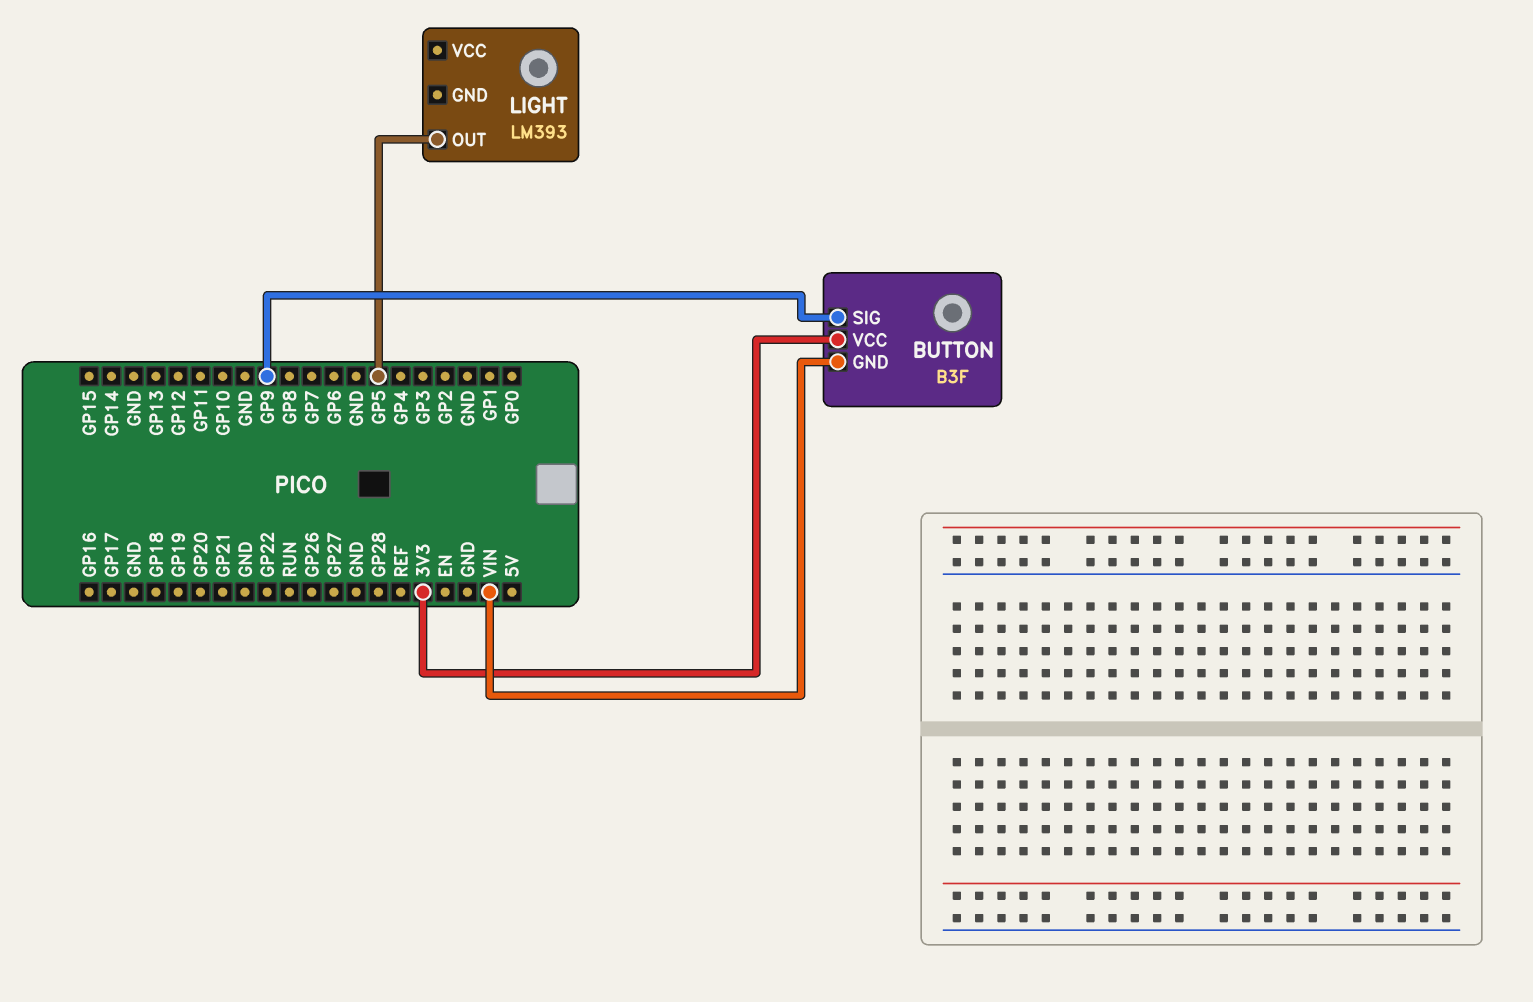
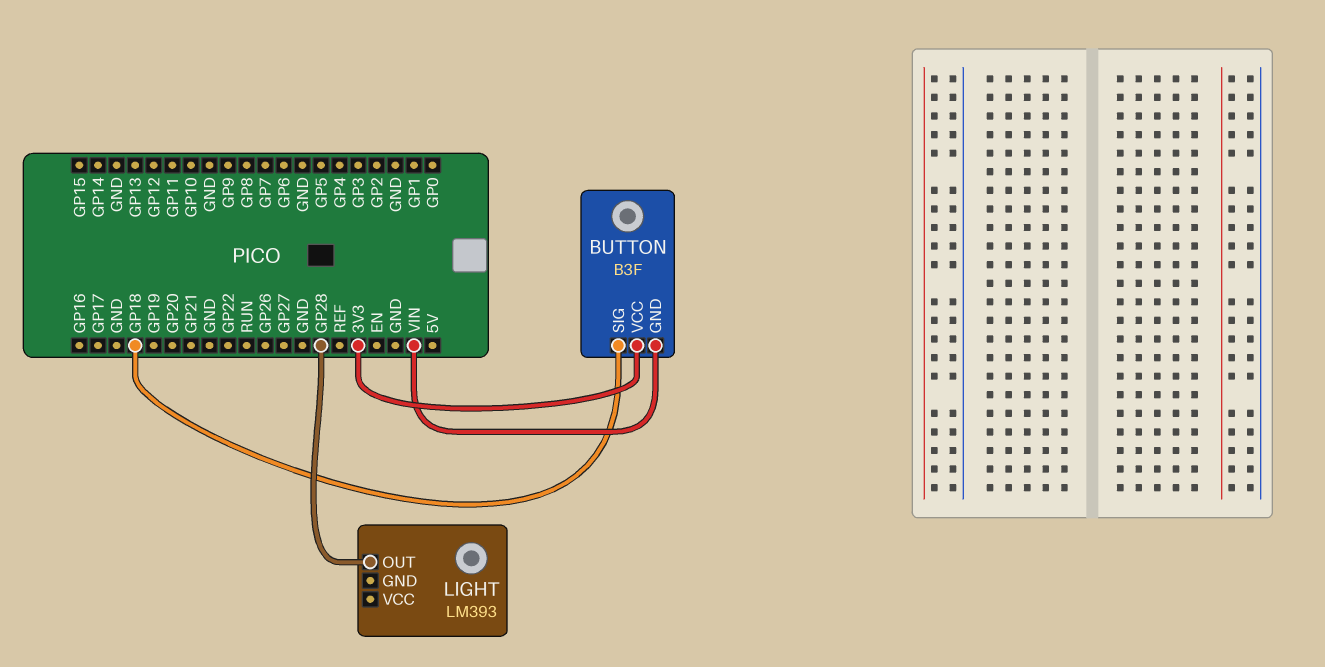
BUTTON pin SIG: GP9 -> GP18
LIGHT pin OUT: GP5 -> GP28

